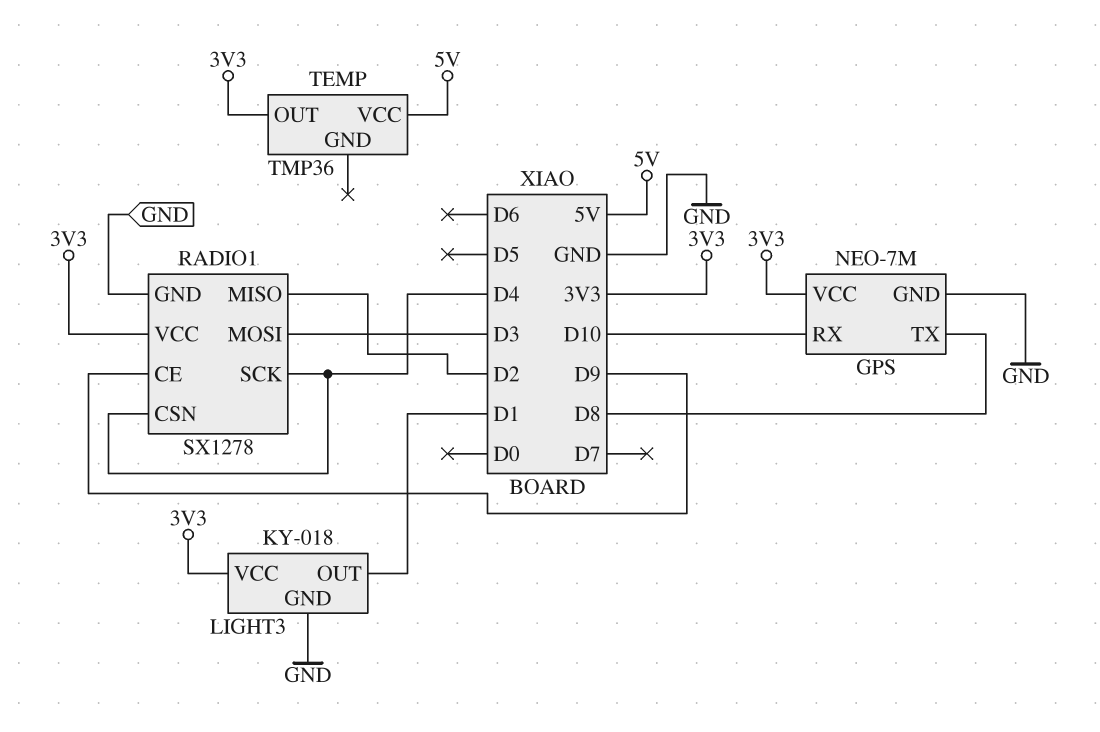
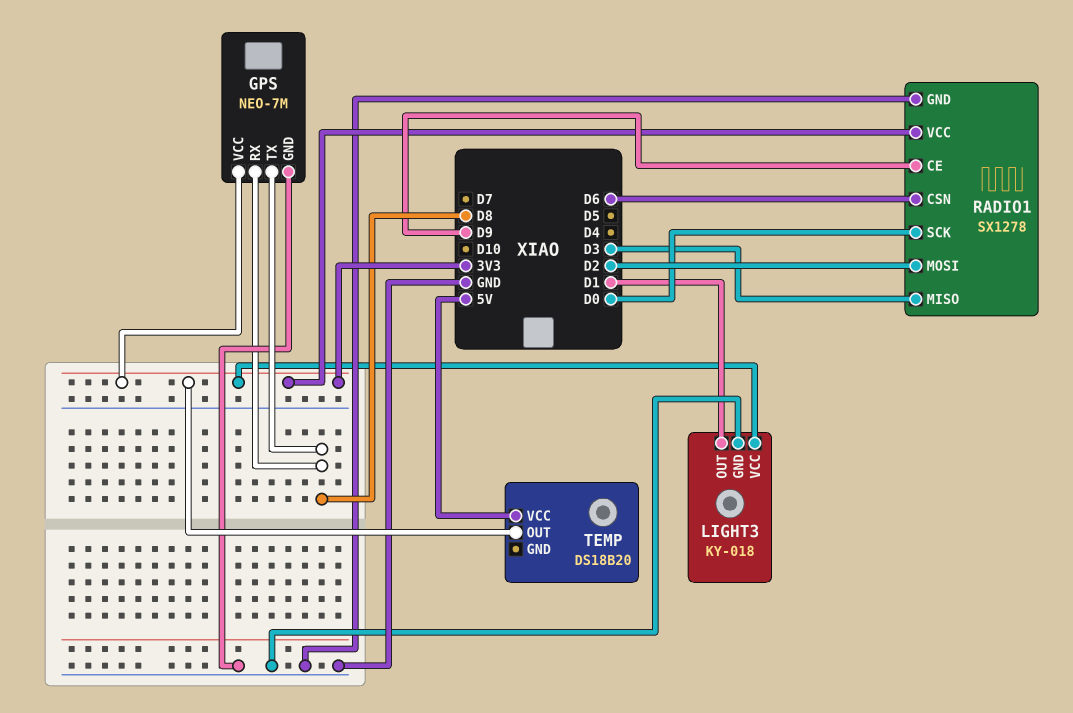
GPS pin RX: D10 -> D8
RADIO1 pin CSN: D4 -> D6
RADIO1 pin MISO: D2 -> D3
RADIO1 pin MOSI: D3 -> D2
RADIO1 pin SCK: D4 -> D0
TEMP: TMP36 -> DS18B20

